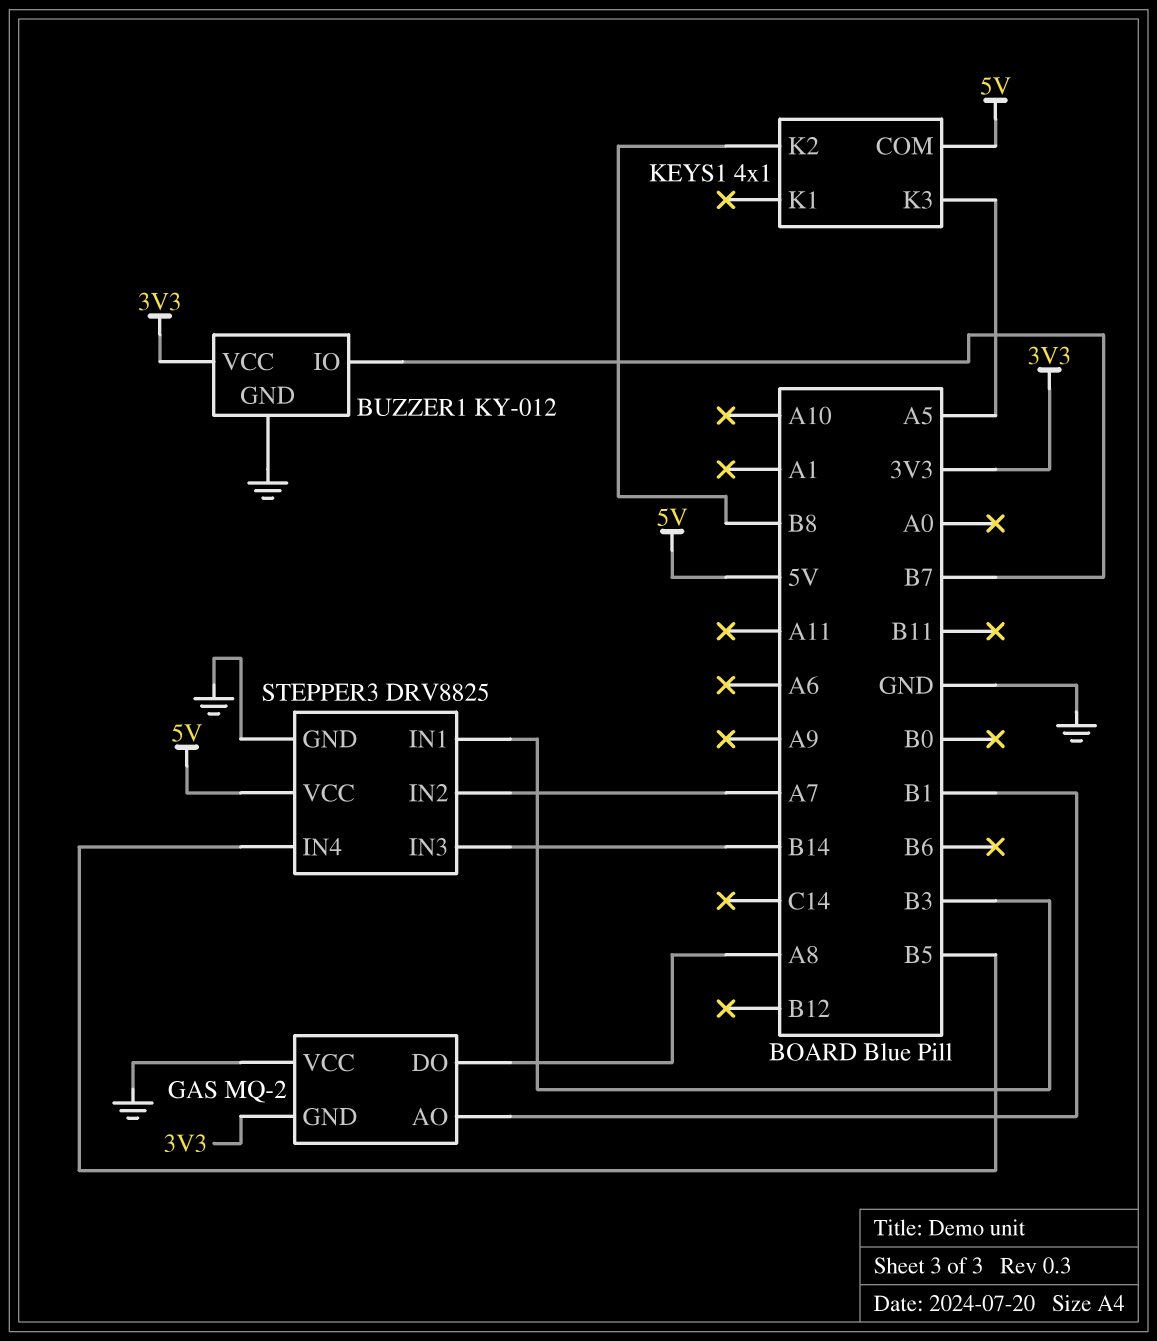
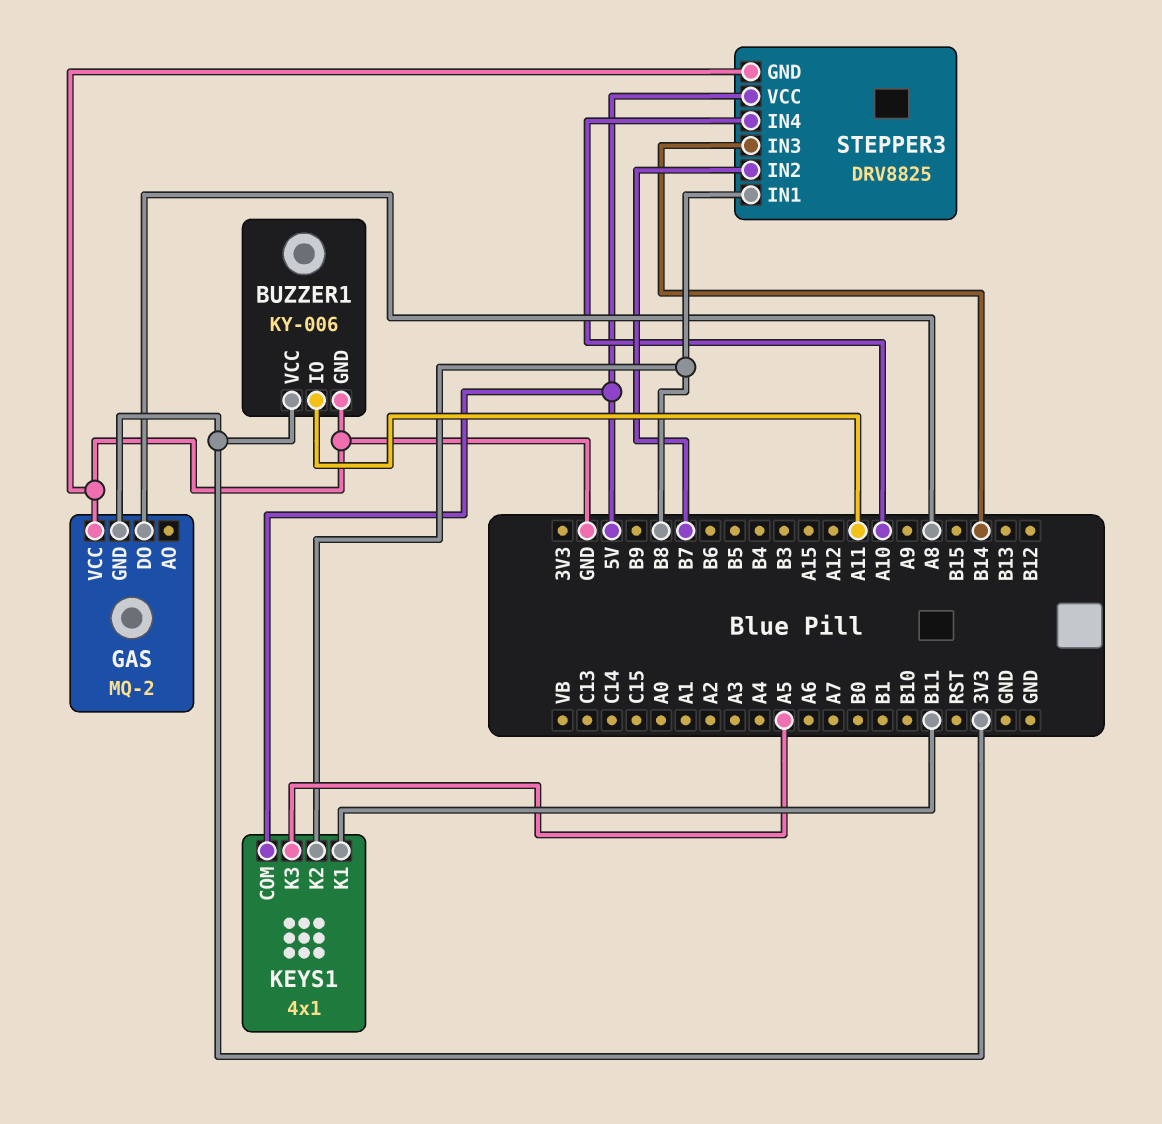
BUZZER1: KY-012 -> KY-006
BUZZER1 pin IO: B7 -> A11
GAS pin AO: B1 -> none
KEYS1 pin K1: none -> B11
STEPPER3 pin IN1: B3 -> B8
STEPPER3 pin IN2: A7 -> B7
STEPPER3 pin IN4: B5 -> A10

